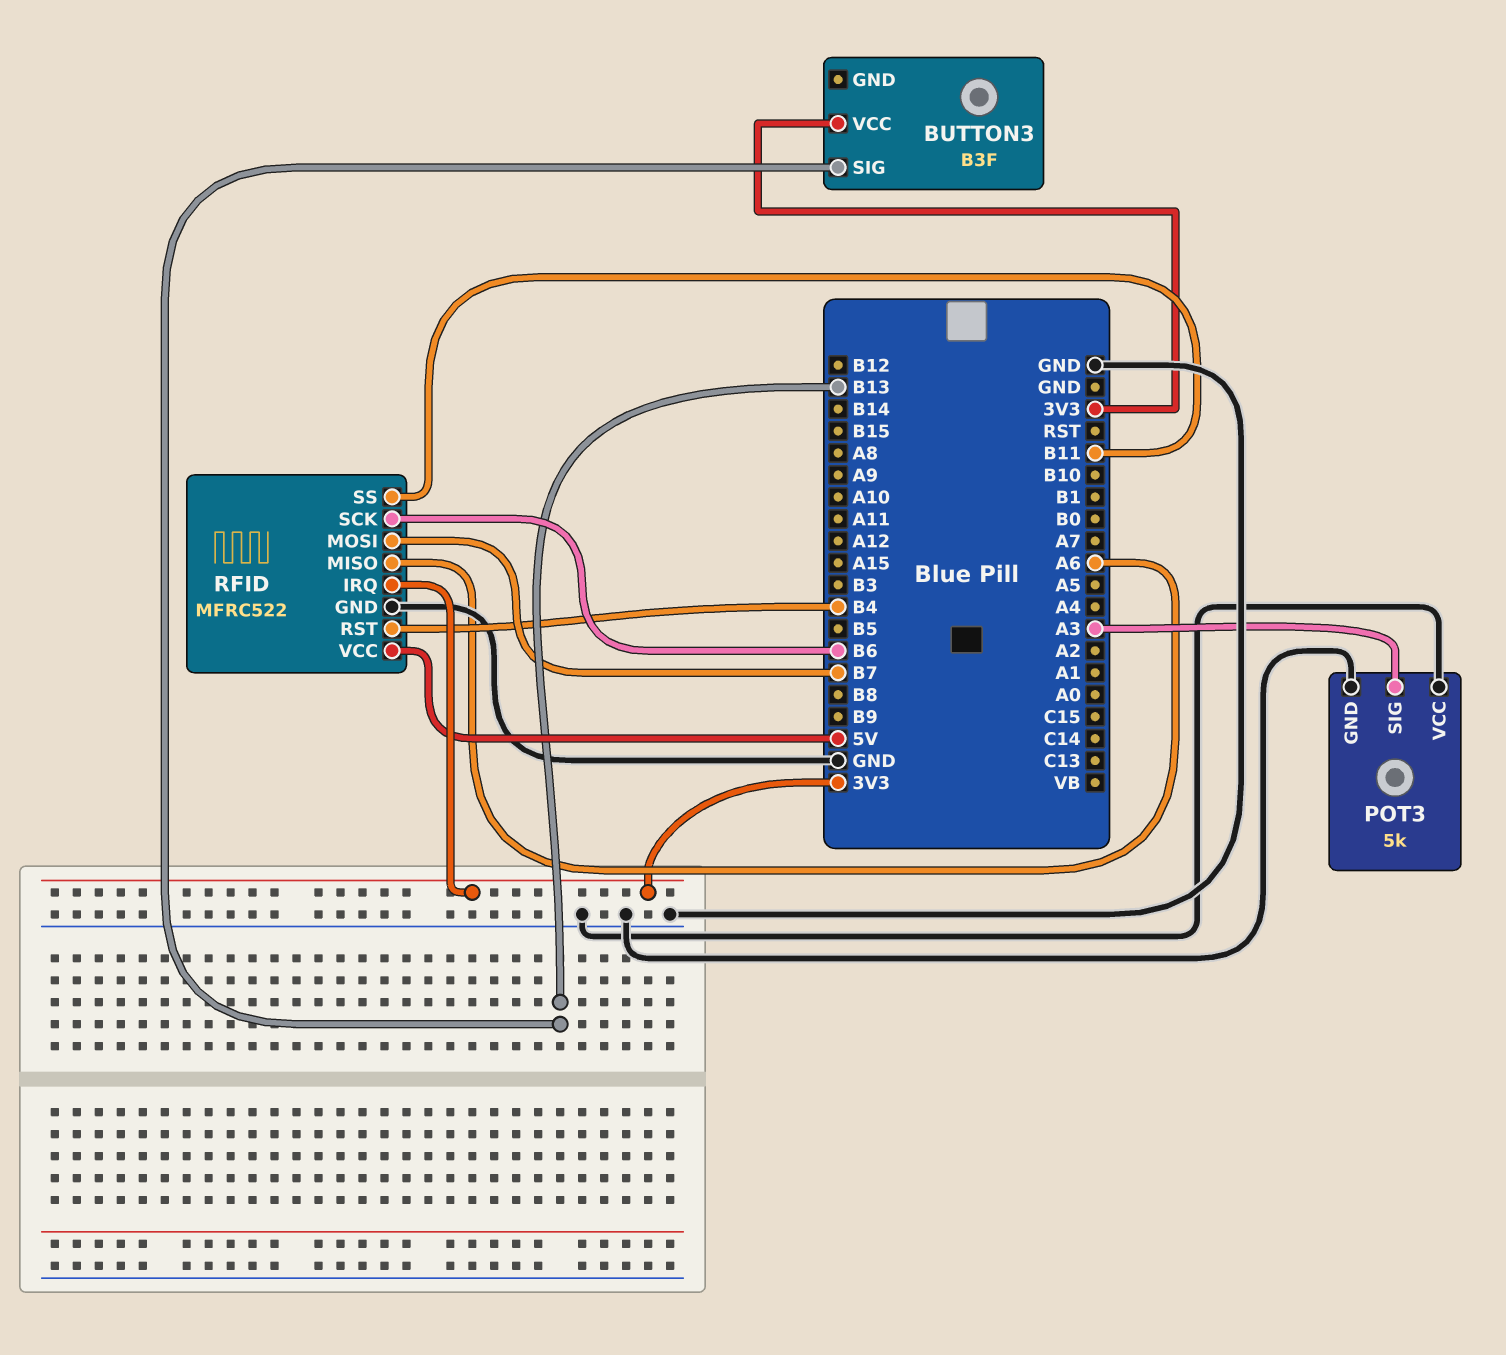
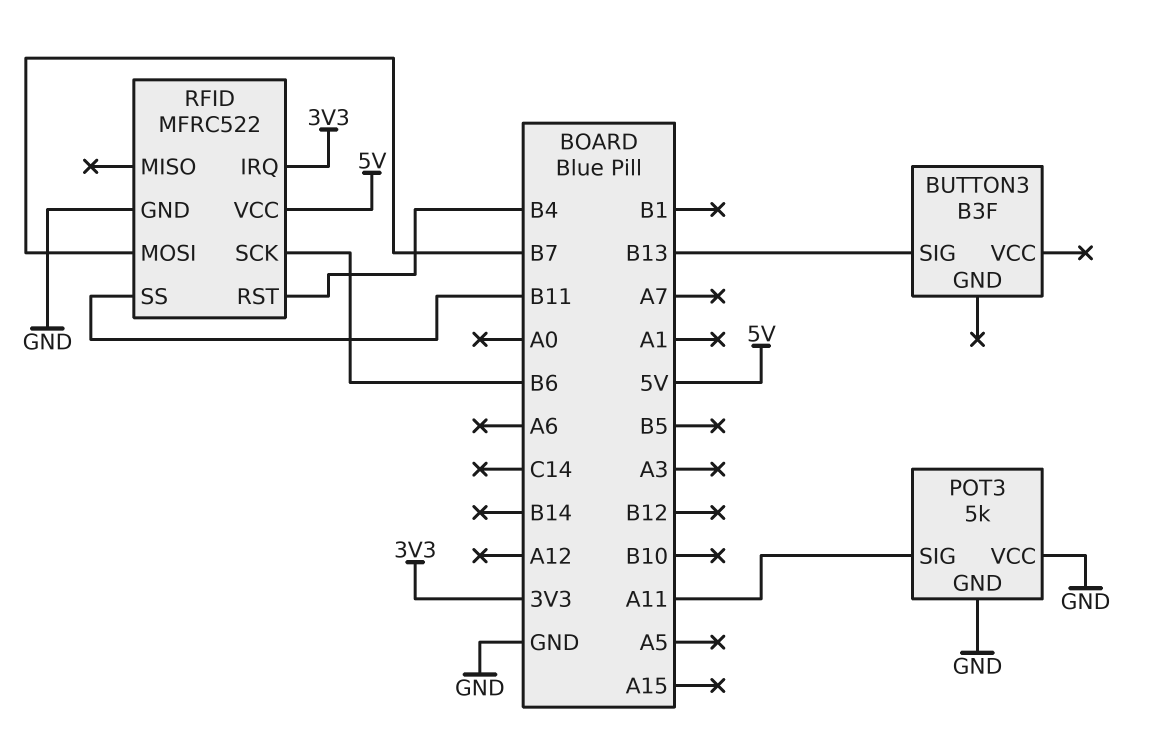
BUTTON3 pin VCC: 3V3 -> none
POT3 pin SIG: A3 -> A11
RFID pin MISO: A6 -> none

